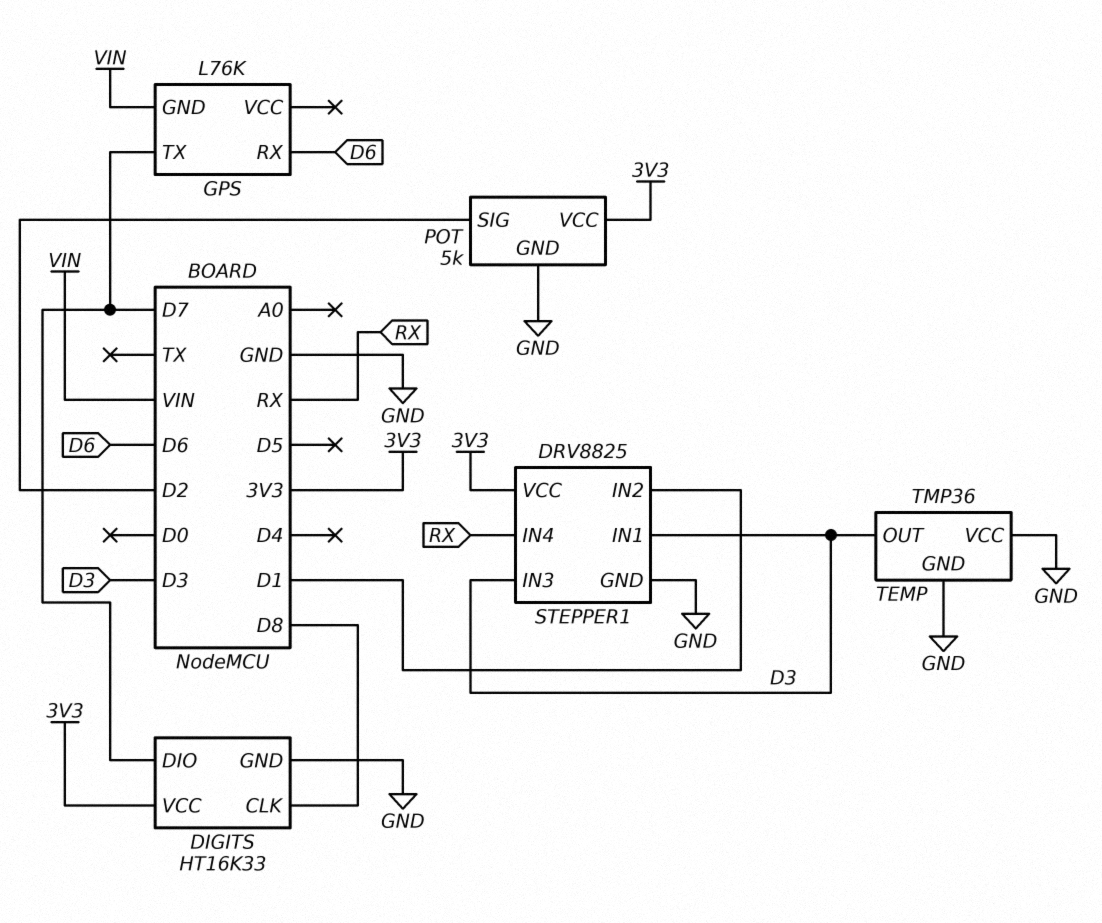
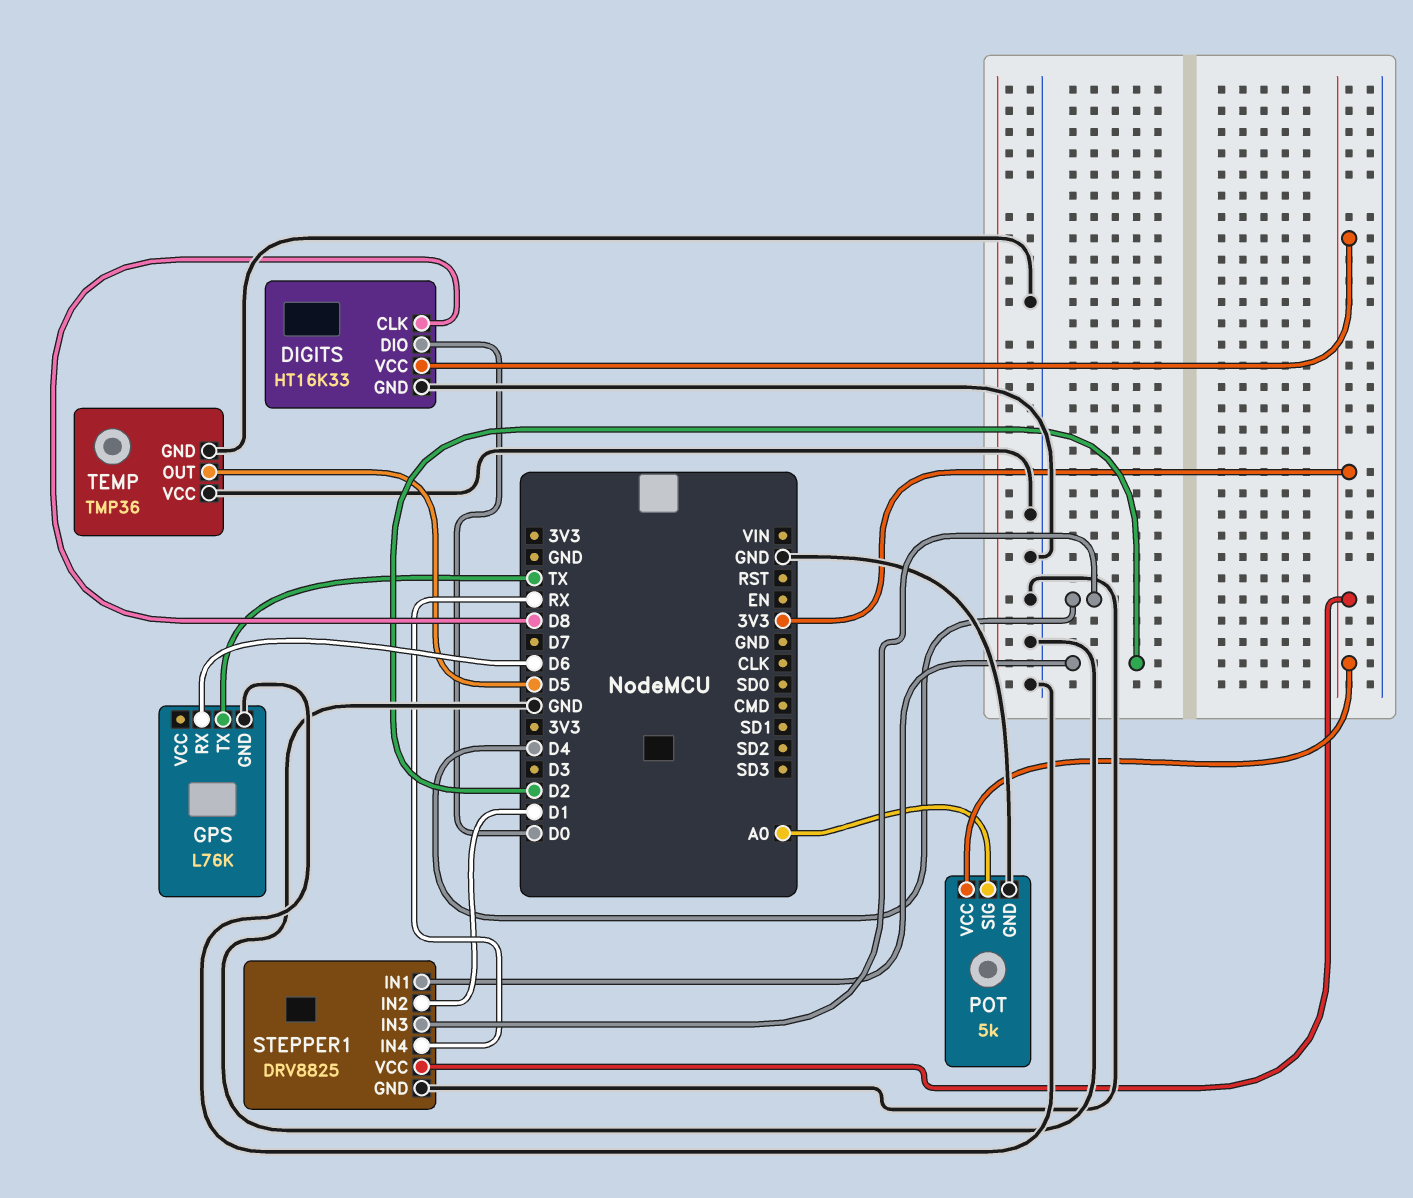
DIGITS pin DIO: D7 -> D0
GPS pin GND: VIN -> GND
GPS pin TX: D7 -> TX
POT pin SIG: D2 -> A0
STEPPER1 pin IN1: D3 -> D2
STEPPER1 pin IN3: D3 -> D4
TEMP pin OUT: D3 -> D5

